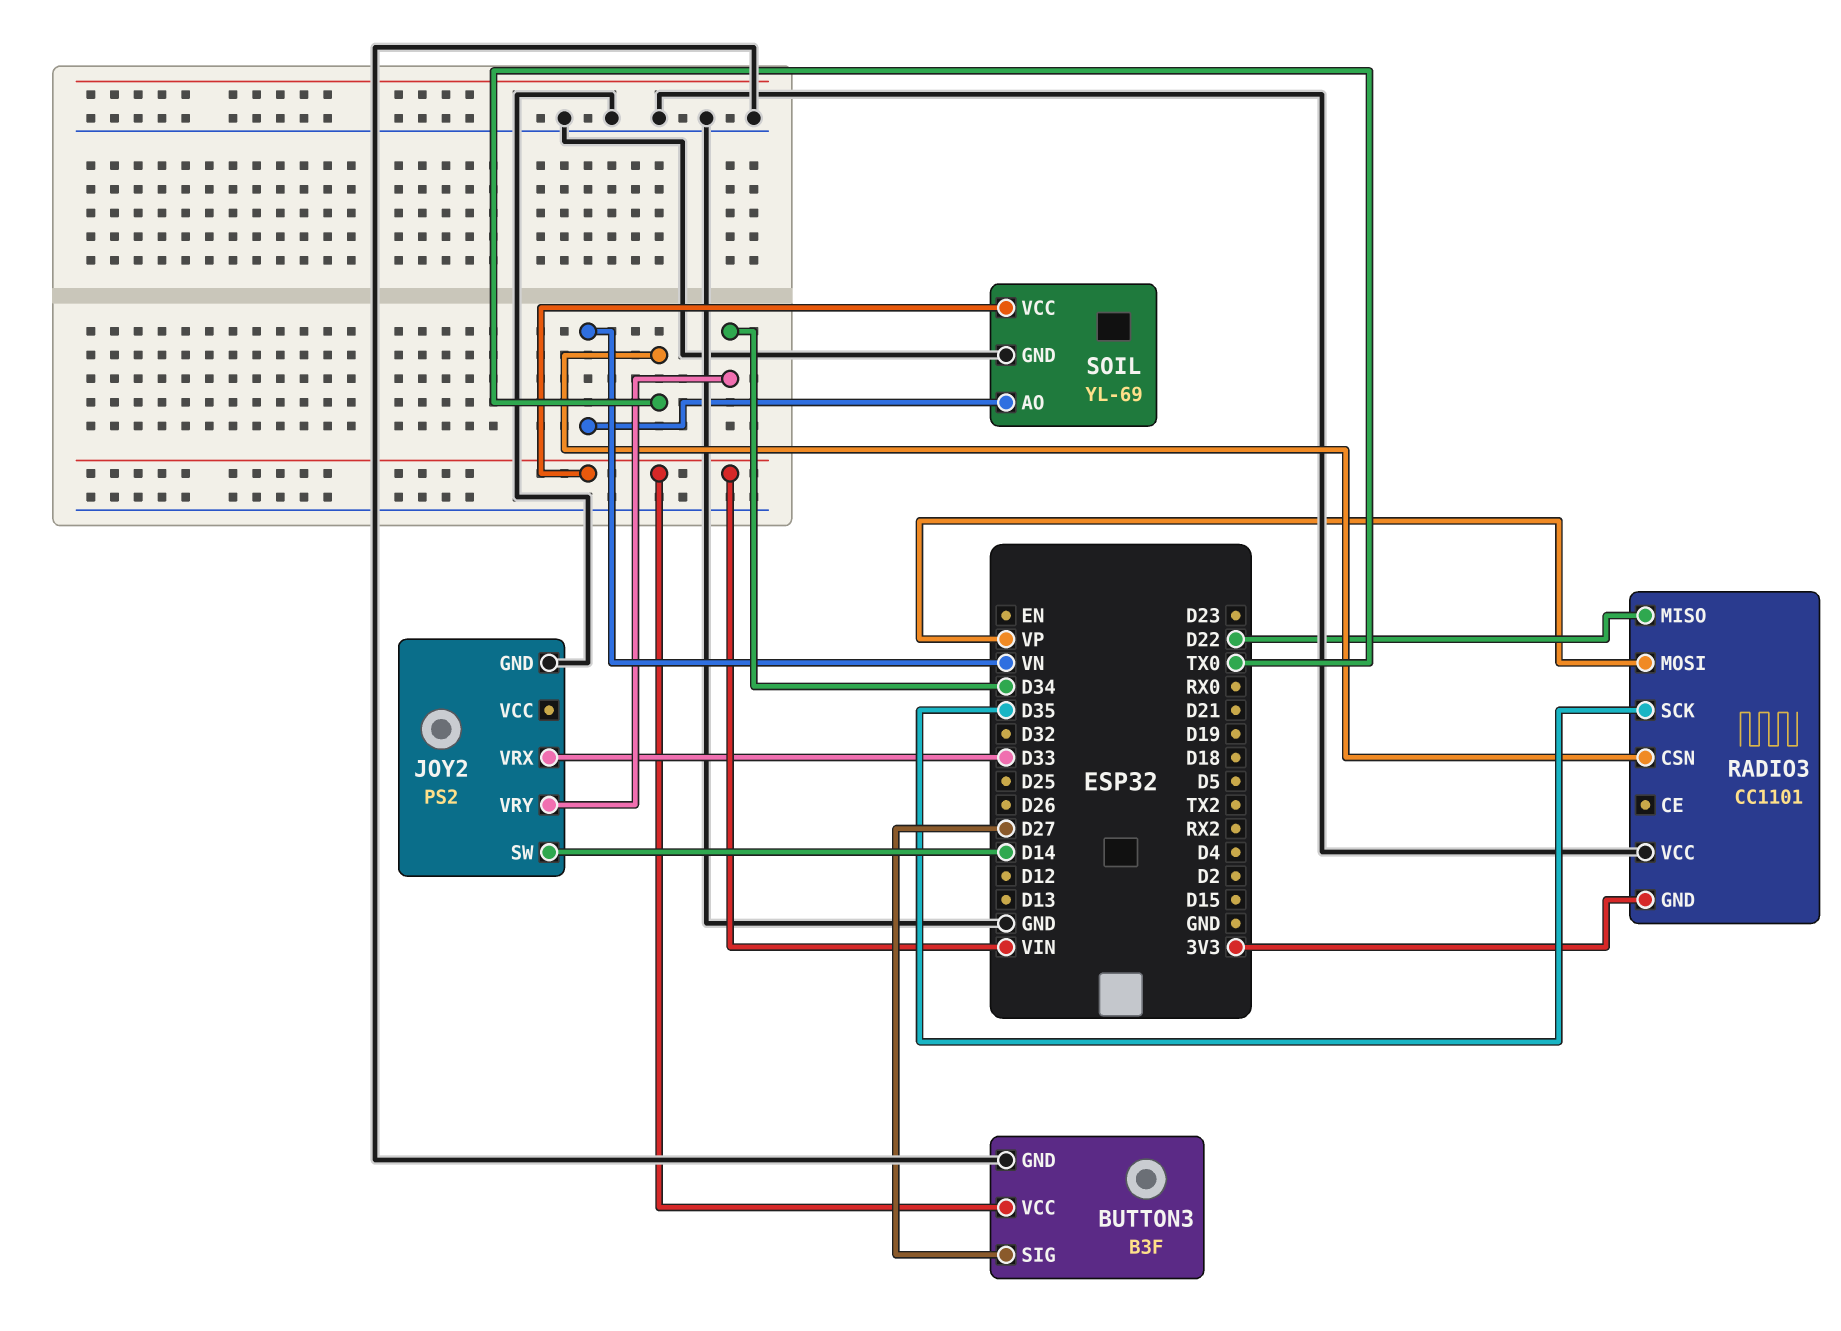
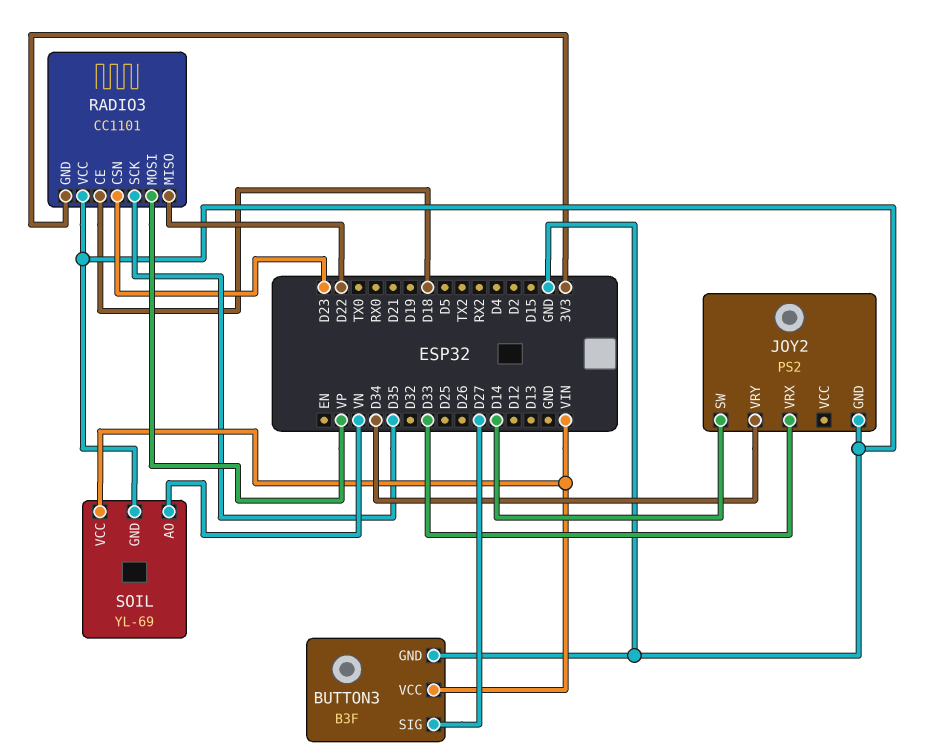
RADIO3 pin CE: none -> D18
RADIO3 pin CSN: TX0 -> D23

